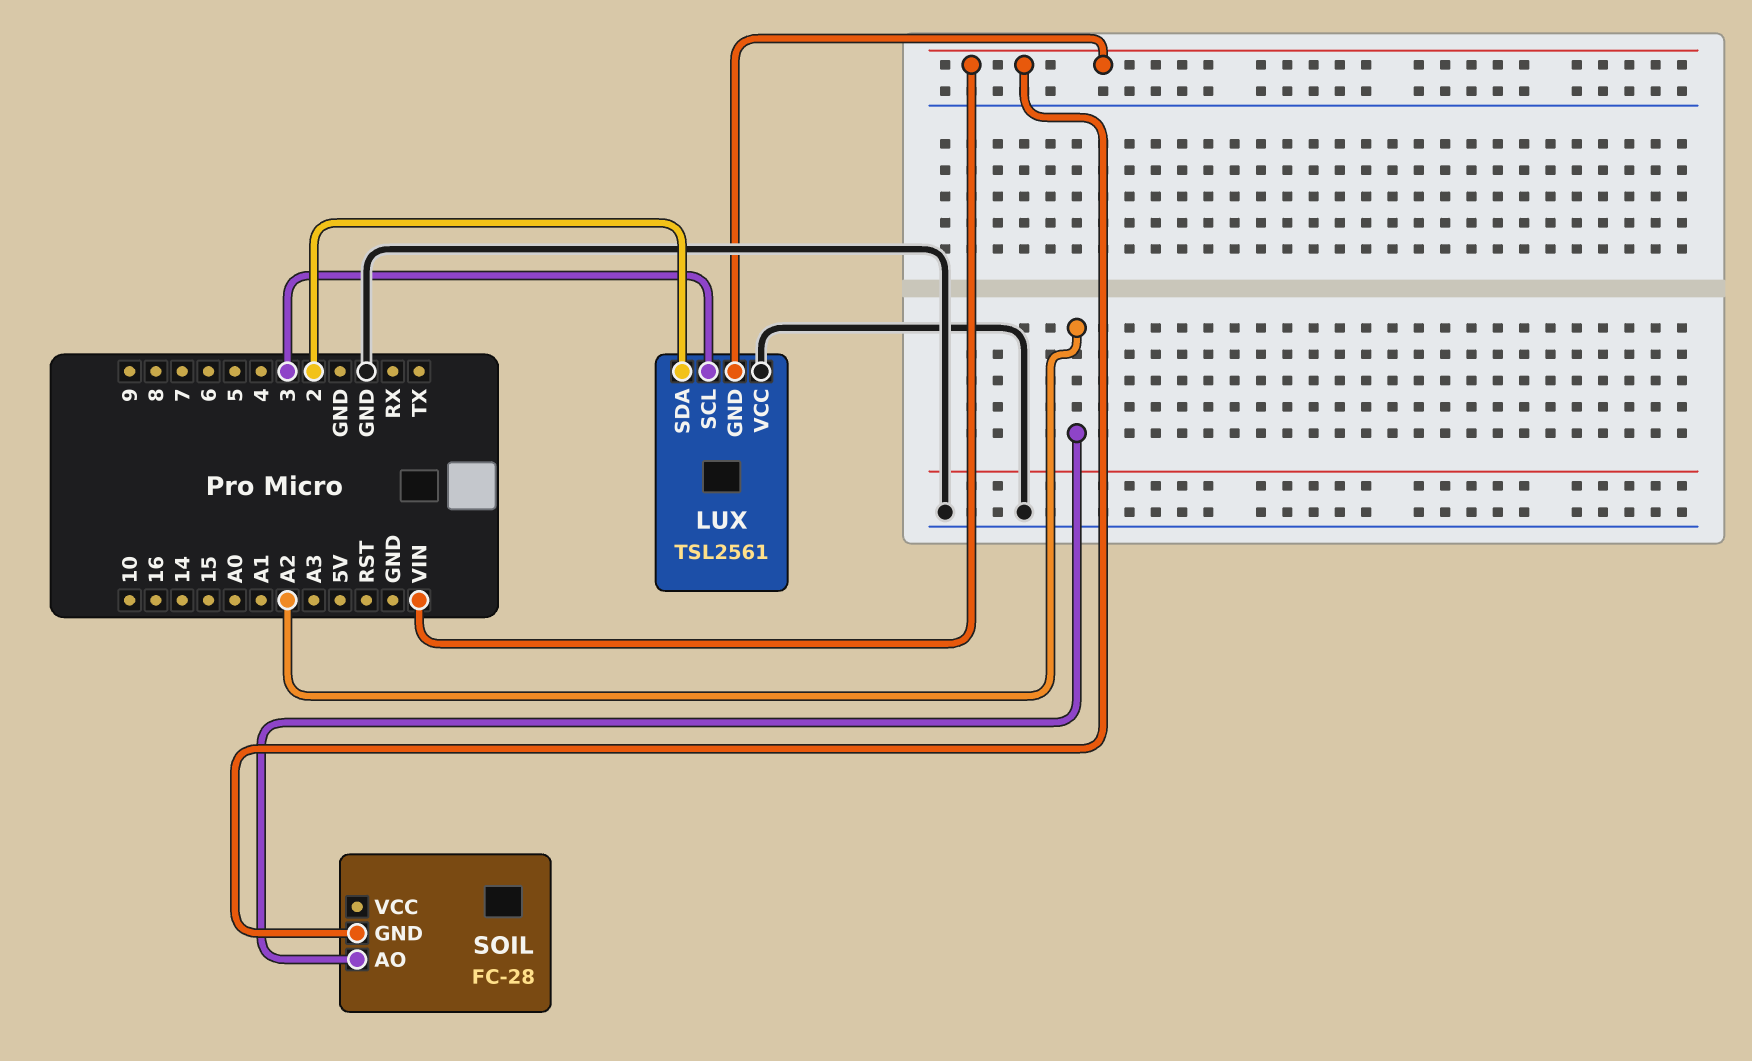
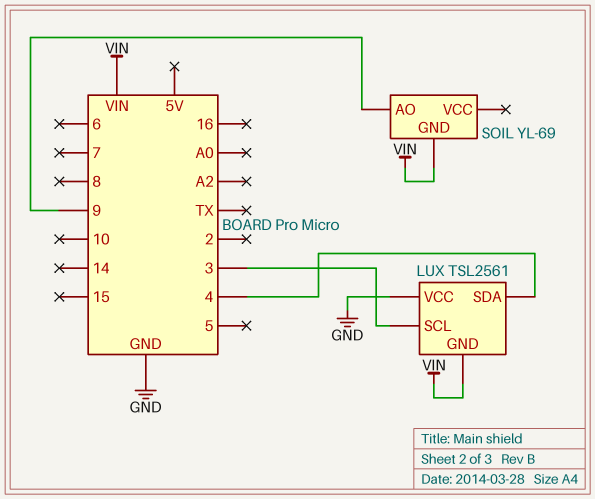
LUX pin SDA: 2 -> 4
SOIL: FC-28 -> YL-69
SOIL pin AO: A2 -> 9

